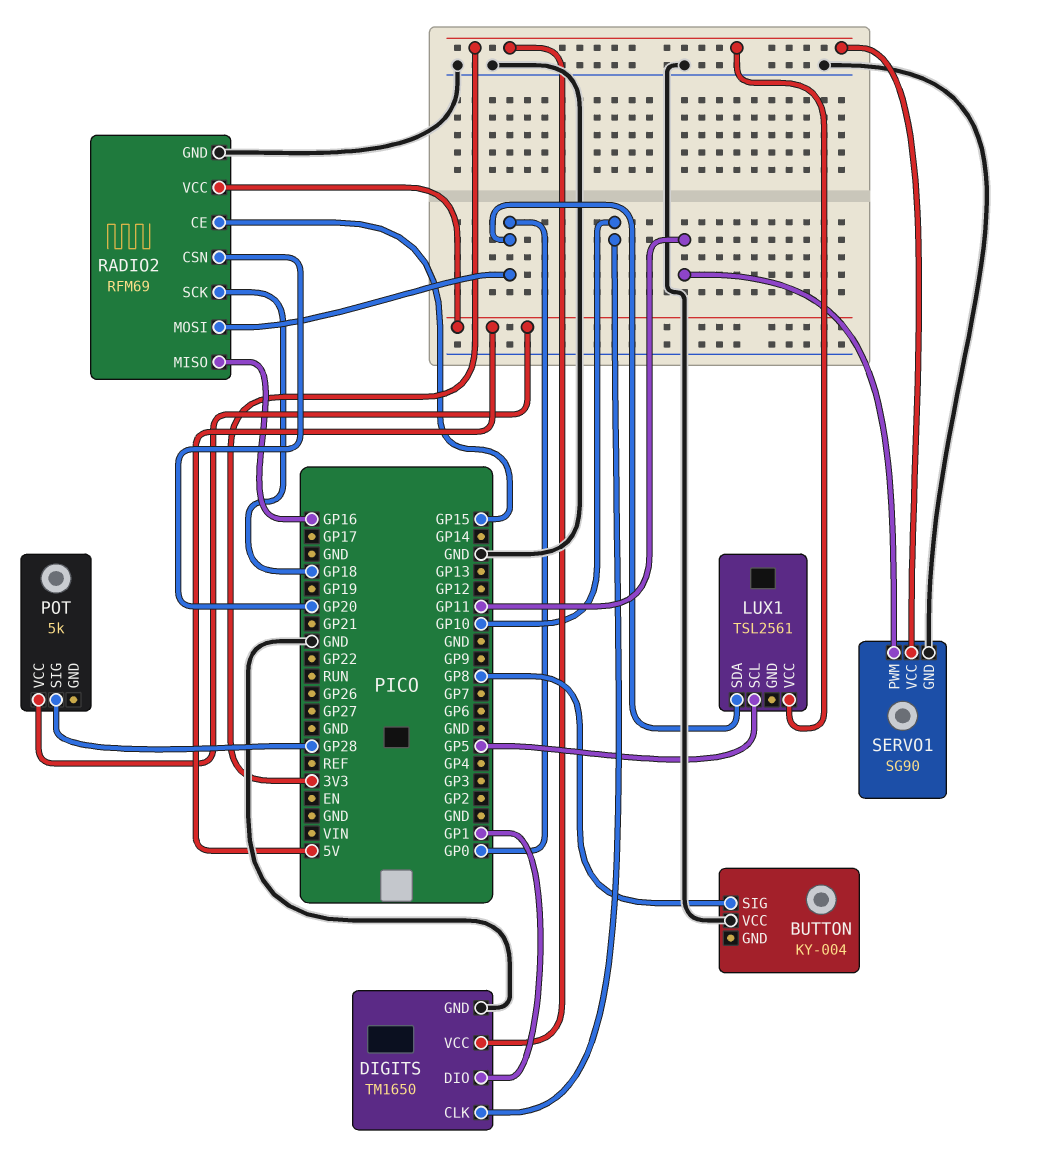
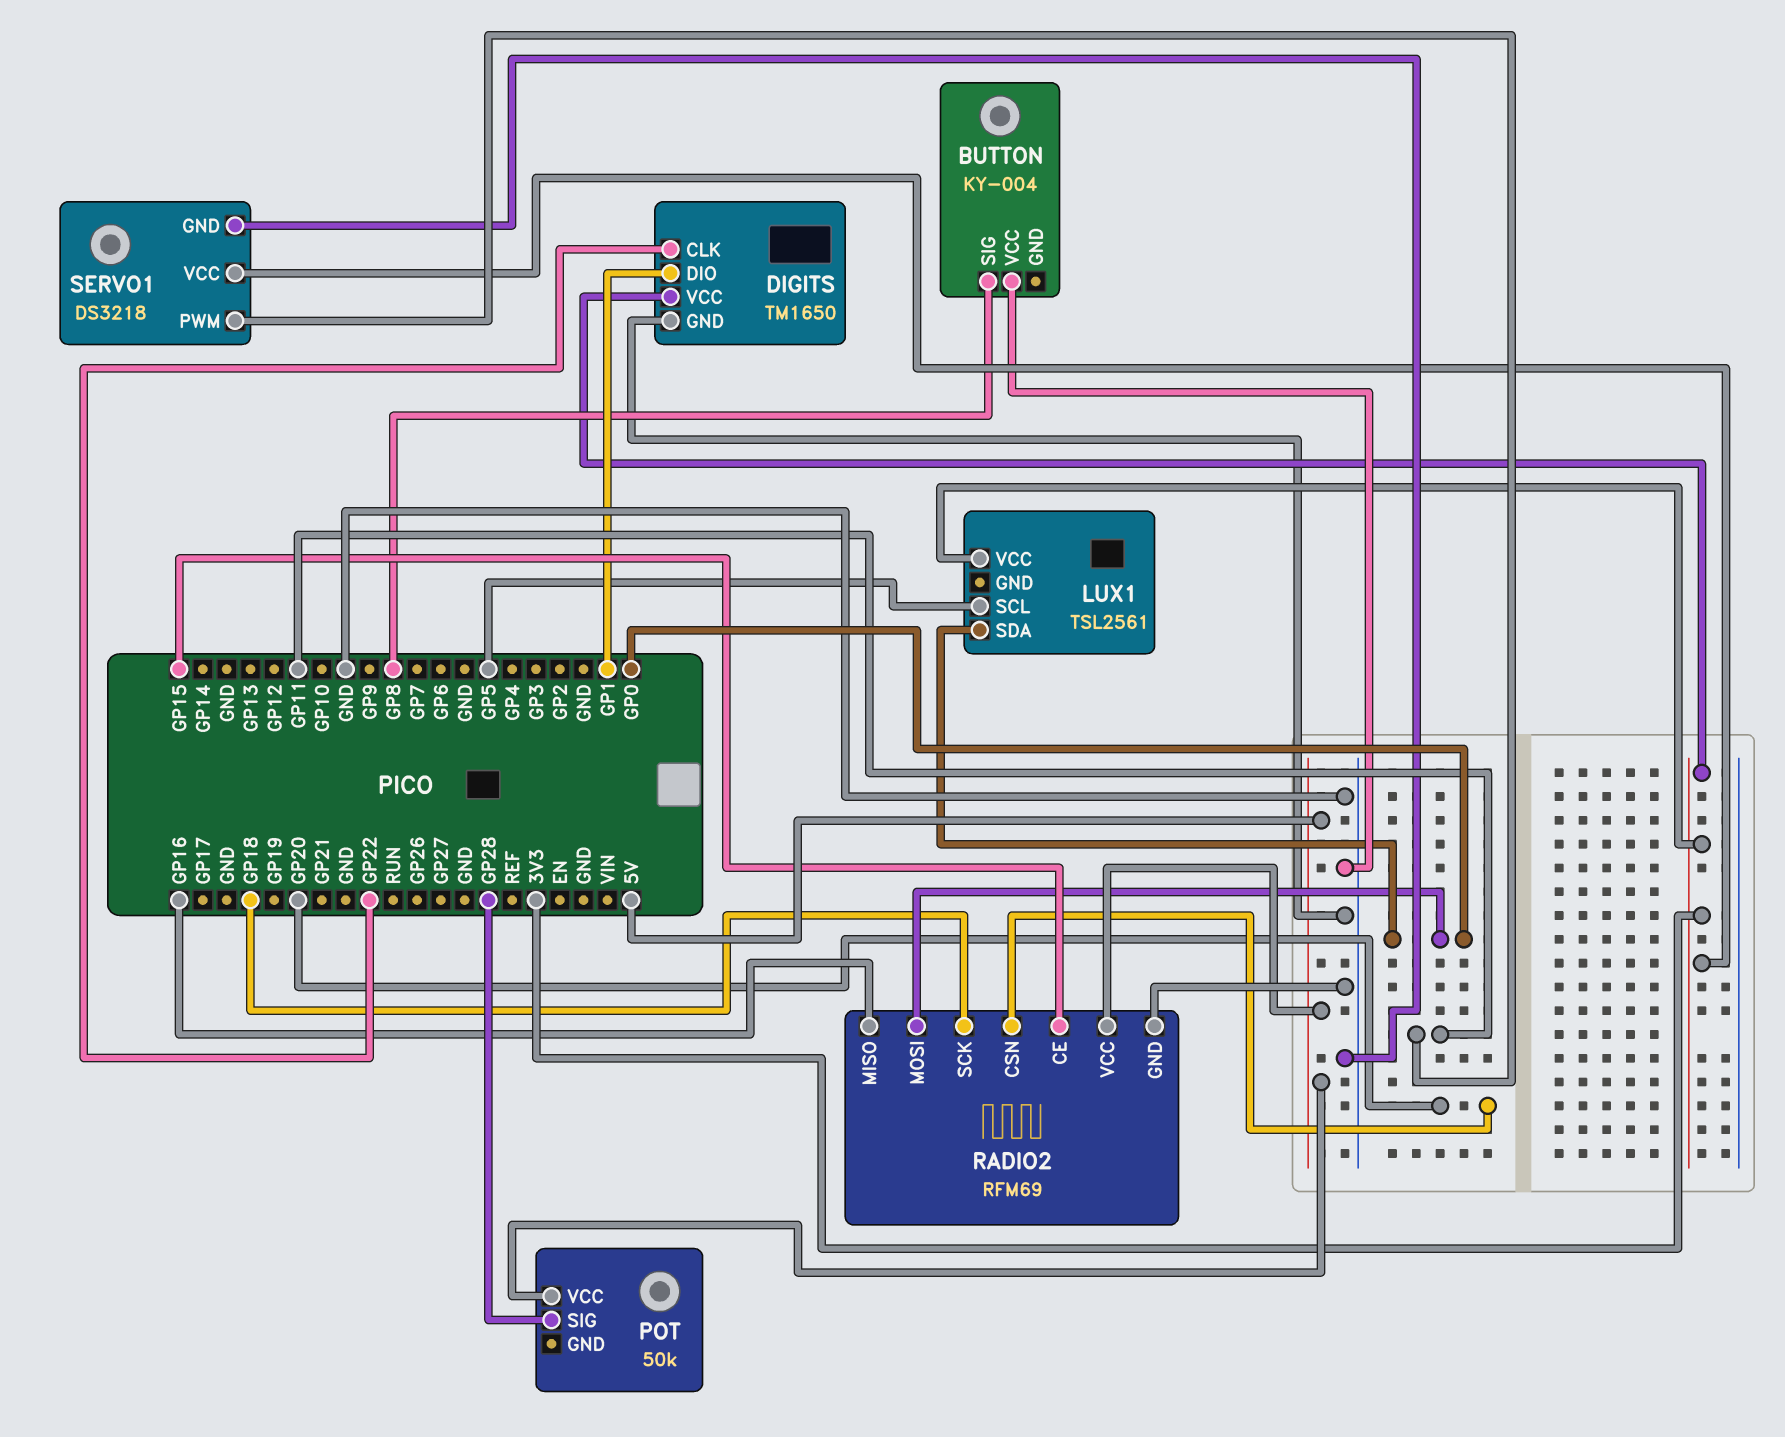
DIGITS pin CLK: GP10 -> GP22
POT: 5k -> 50k
SERVO1: SG90 -> DS3218

